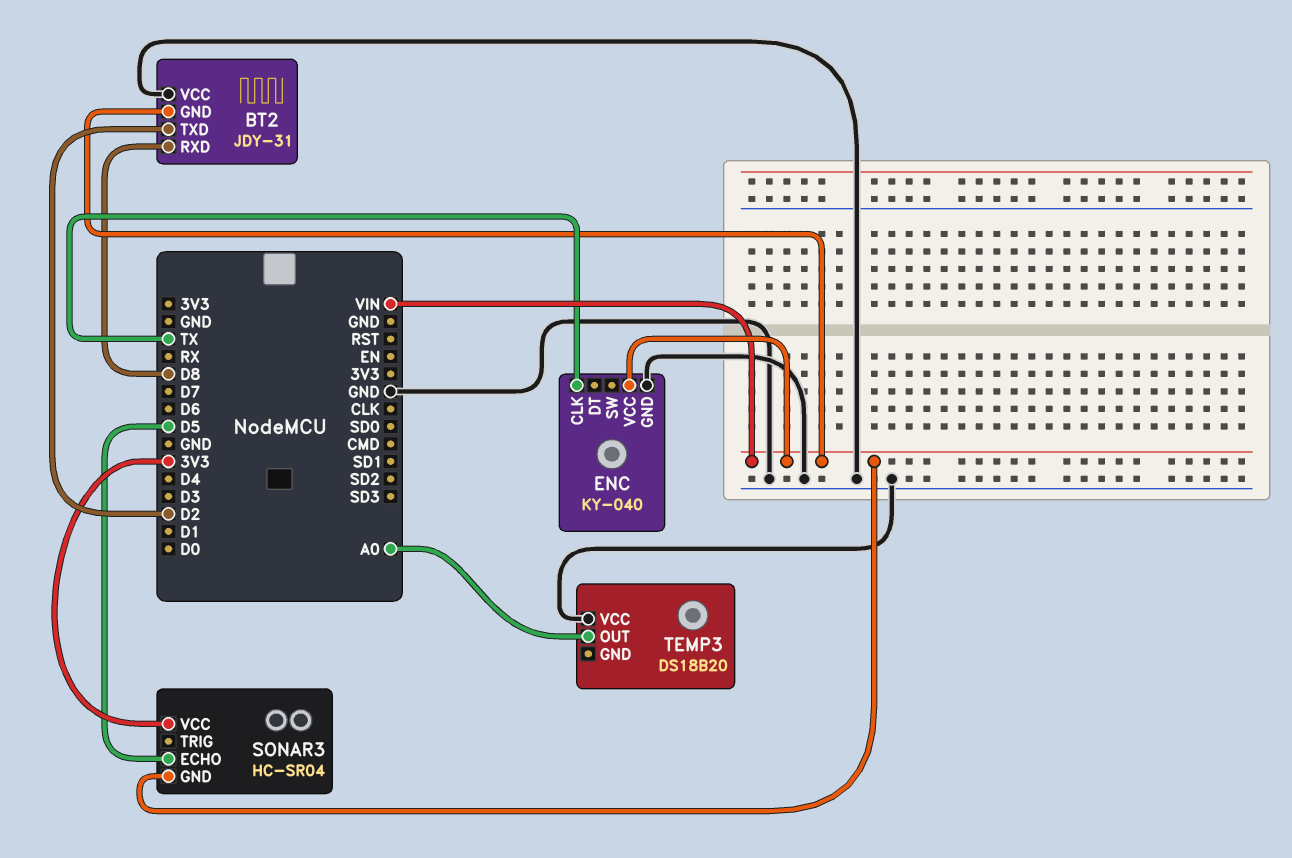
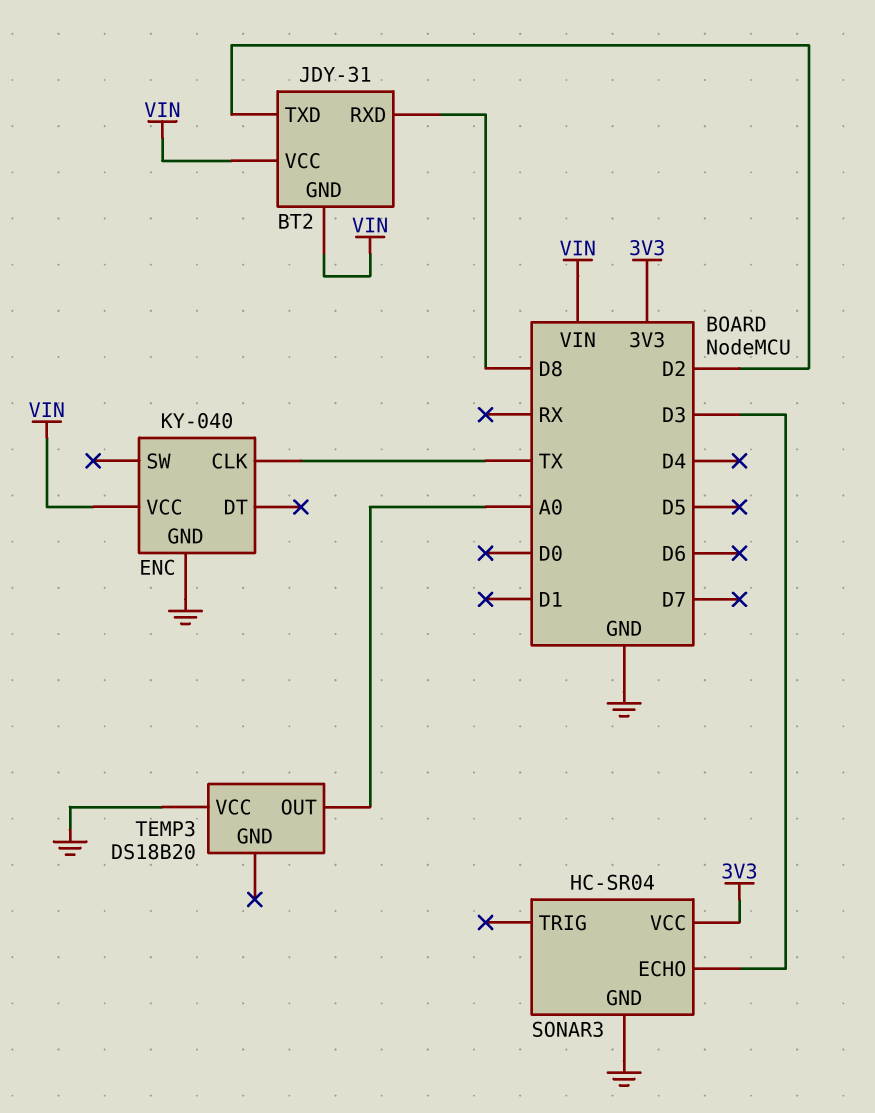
BT2 pin VCC: GND -> VIN
SONAR3 pin ECHO: D5 -> D3
SONAR3 pin GND: VIN -> GND

